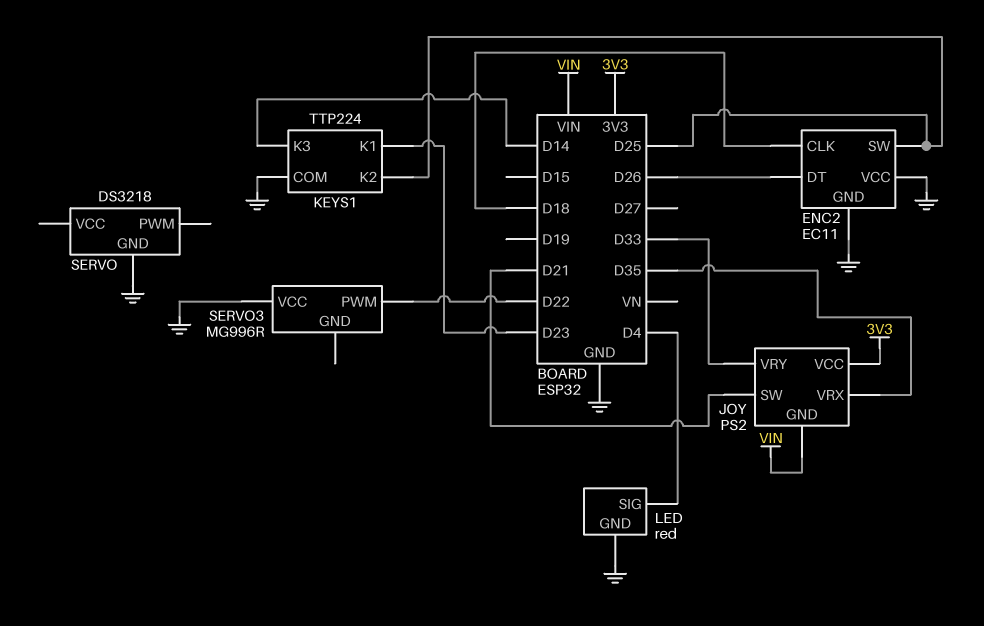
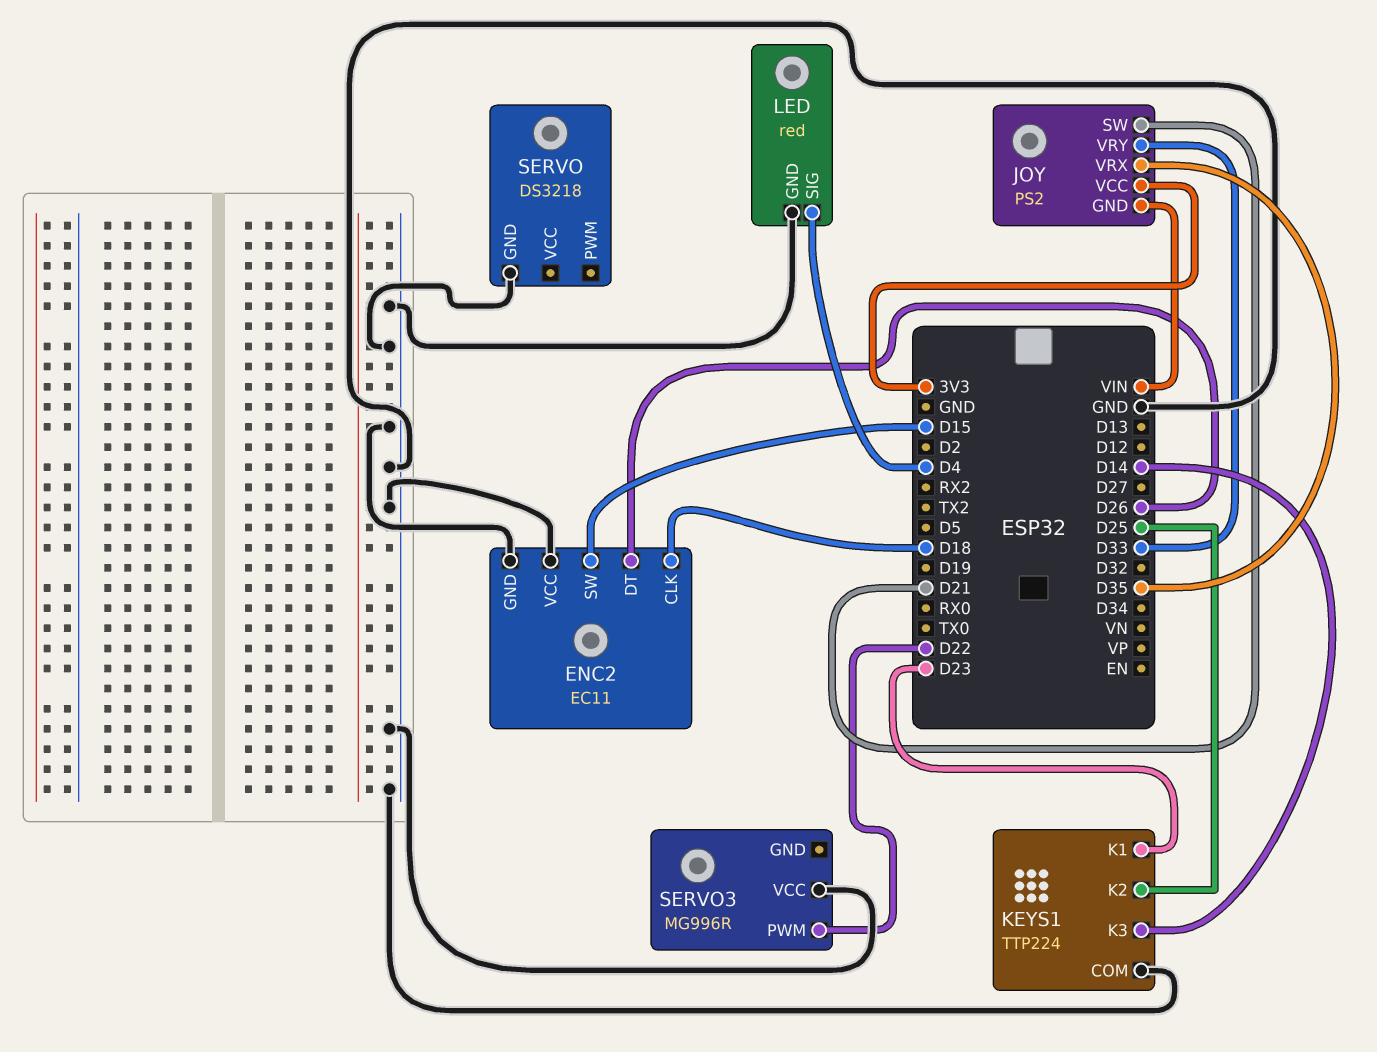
ENC2 pin SW: D25 -> D15

